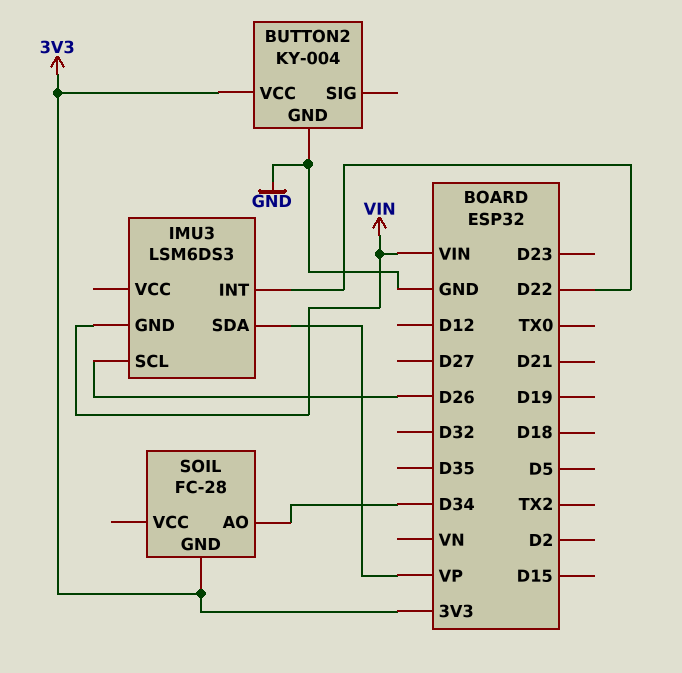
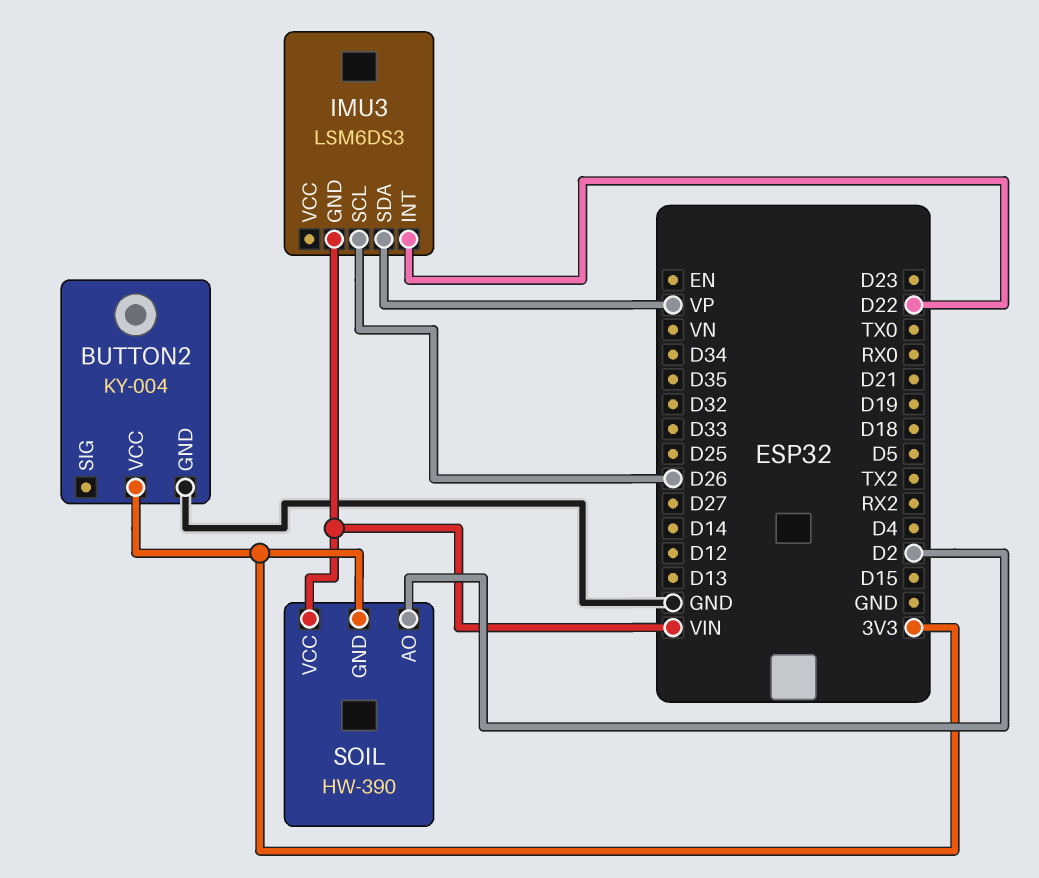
SOIL: FC-28 -> HW-390
SOIL pin AO: D34 -> D2
SOIL pin VCC: none -> VIN

